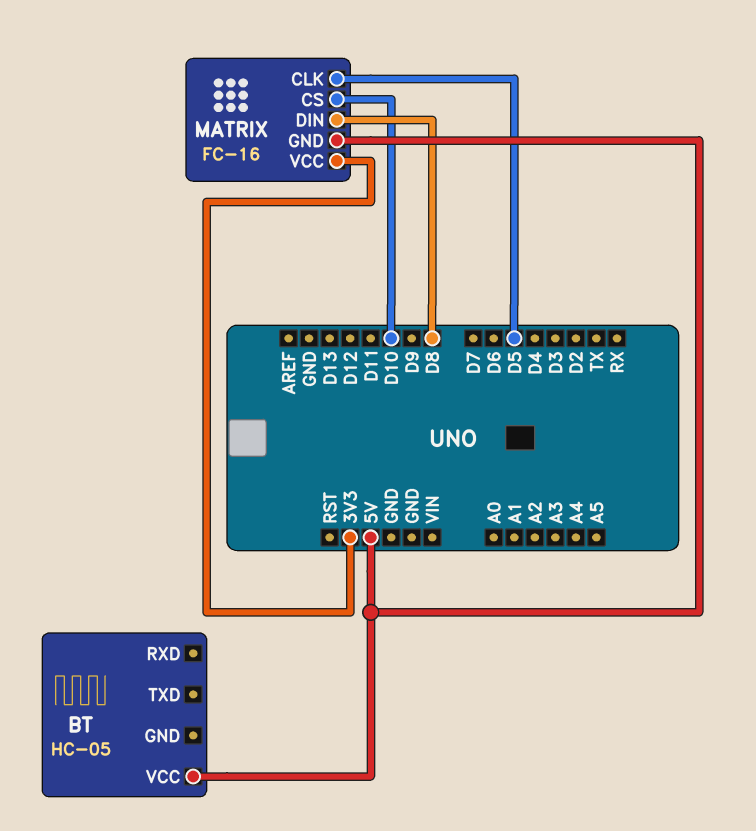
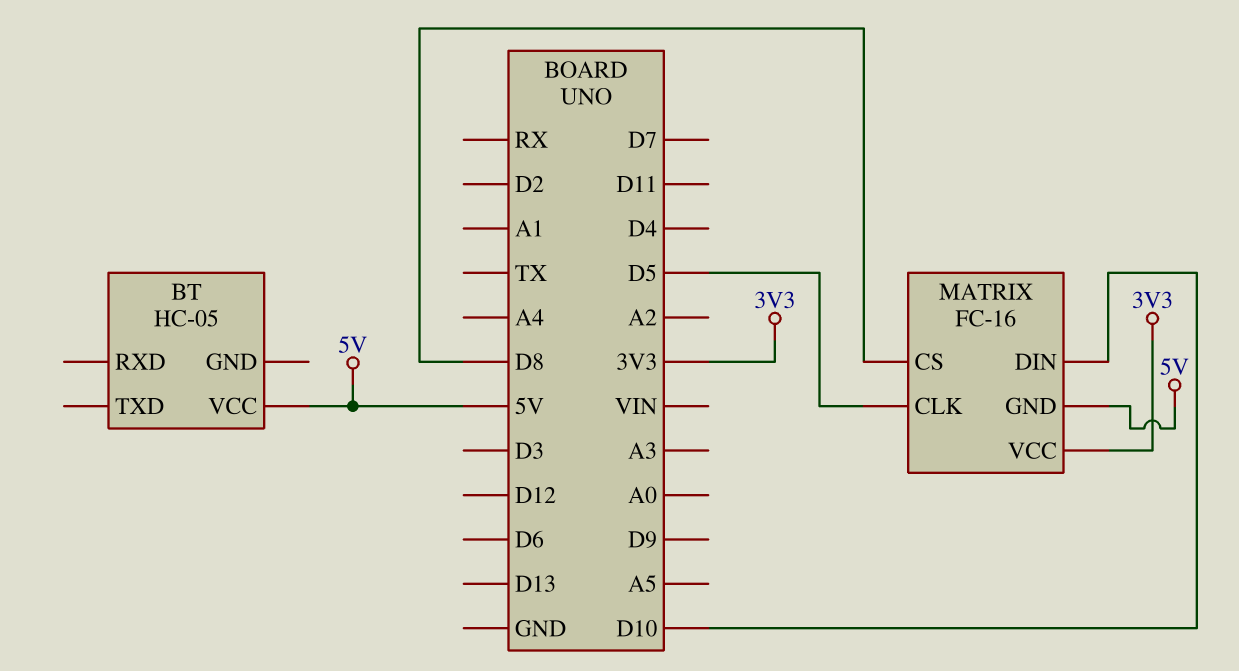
MATRIX pin CS: D10 -> D8
MATRIX pin DIN: D8 -> D10

